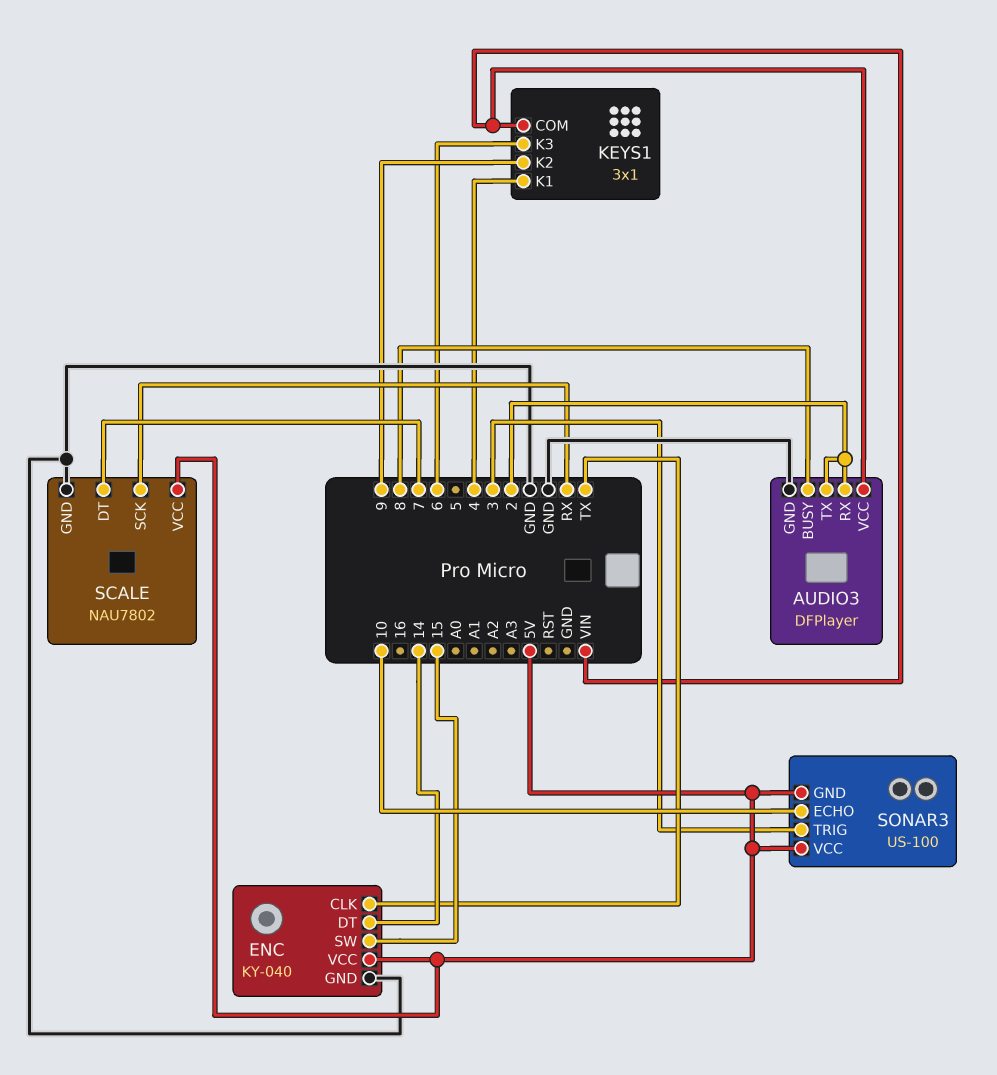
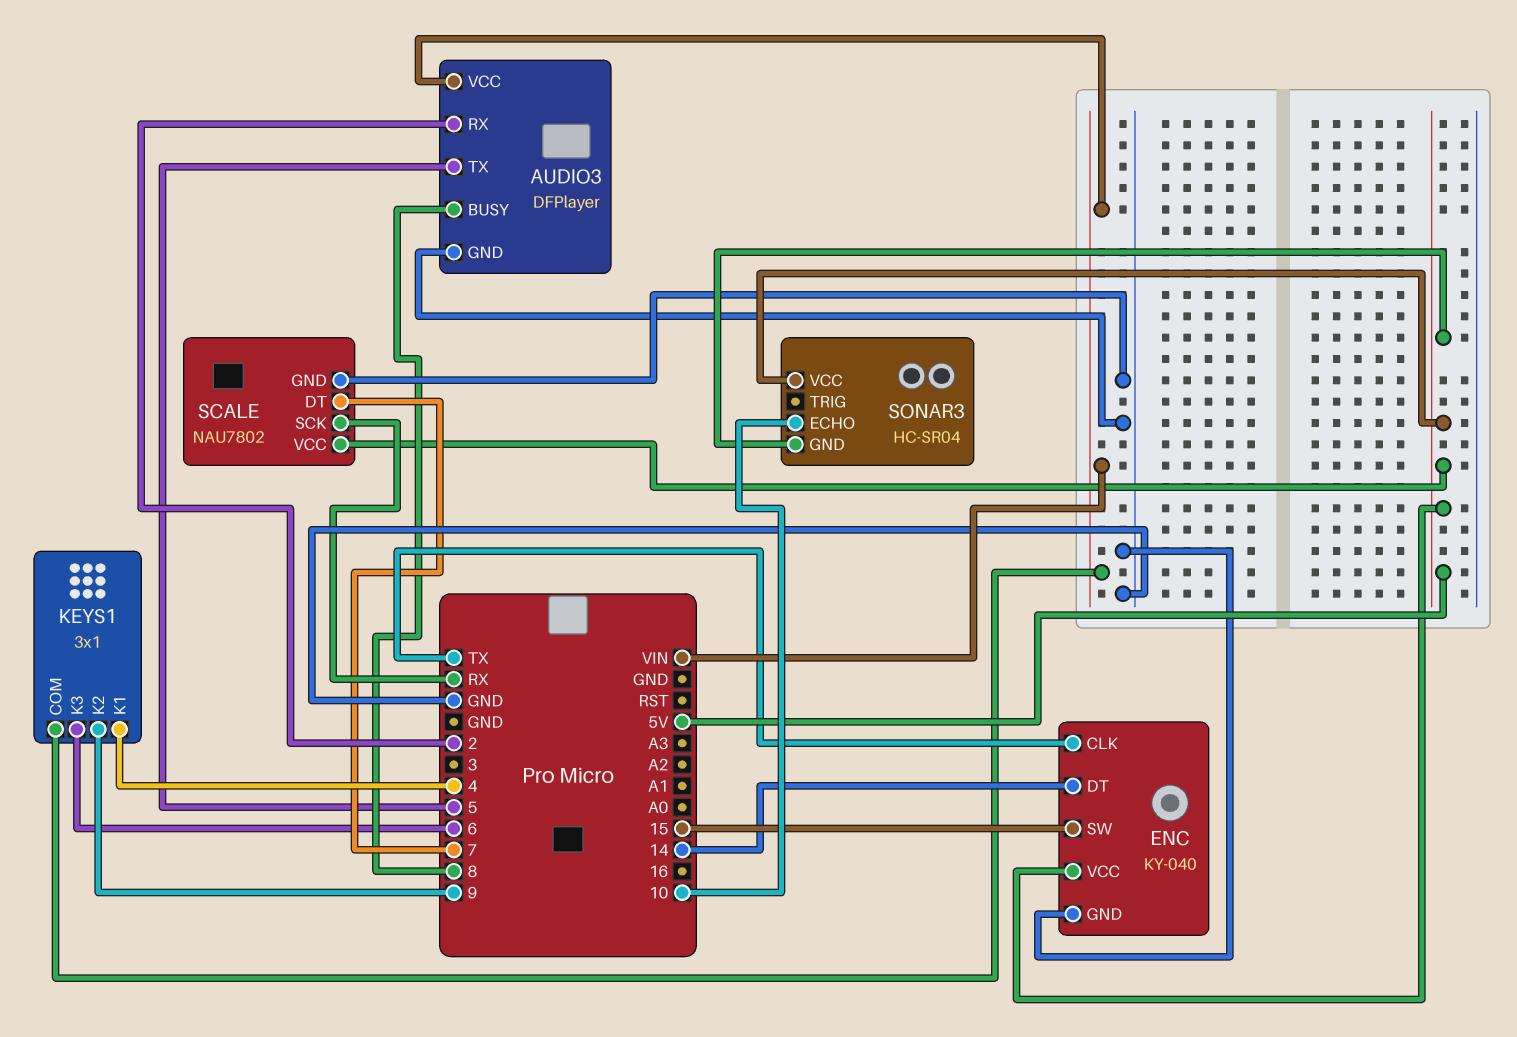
AUDIO3 pin TX: 2 -> 5
SONAR3: US-100 -> HC-SR04
SONAR3 pin TRIG: 3 -> none

